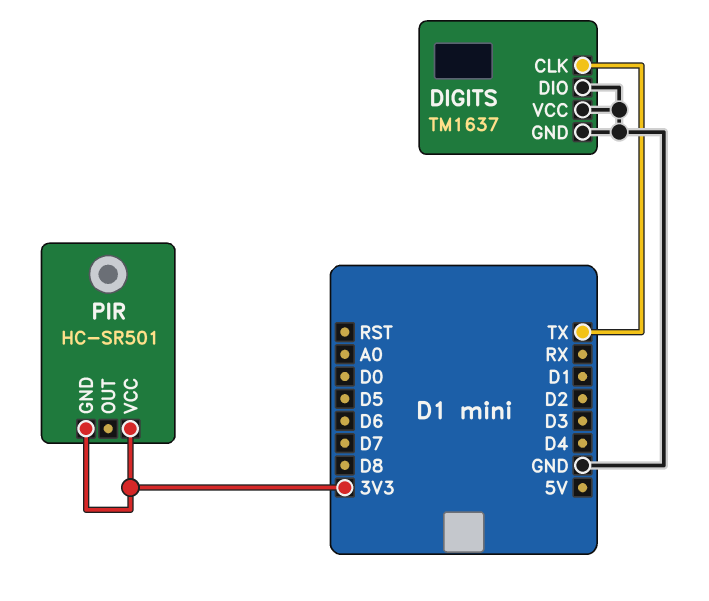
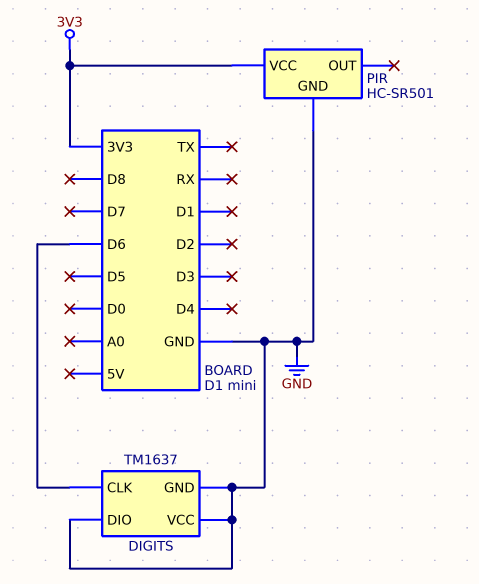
DIGITS pin CLK: TX -> D6
PIR pin GND: 3V3 -> GND

